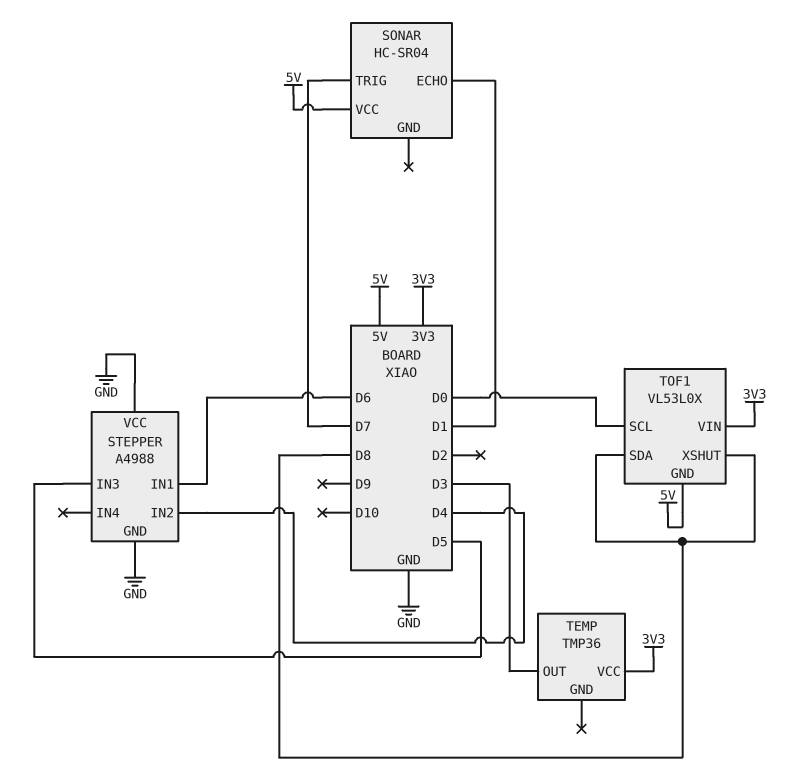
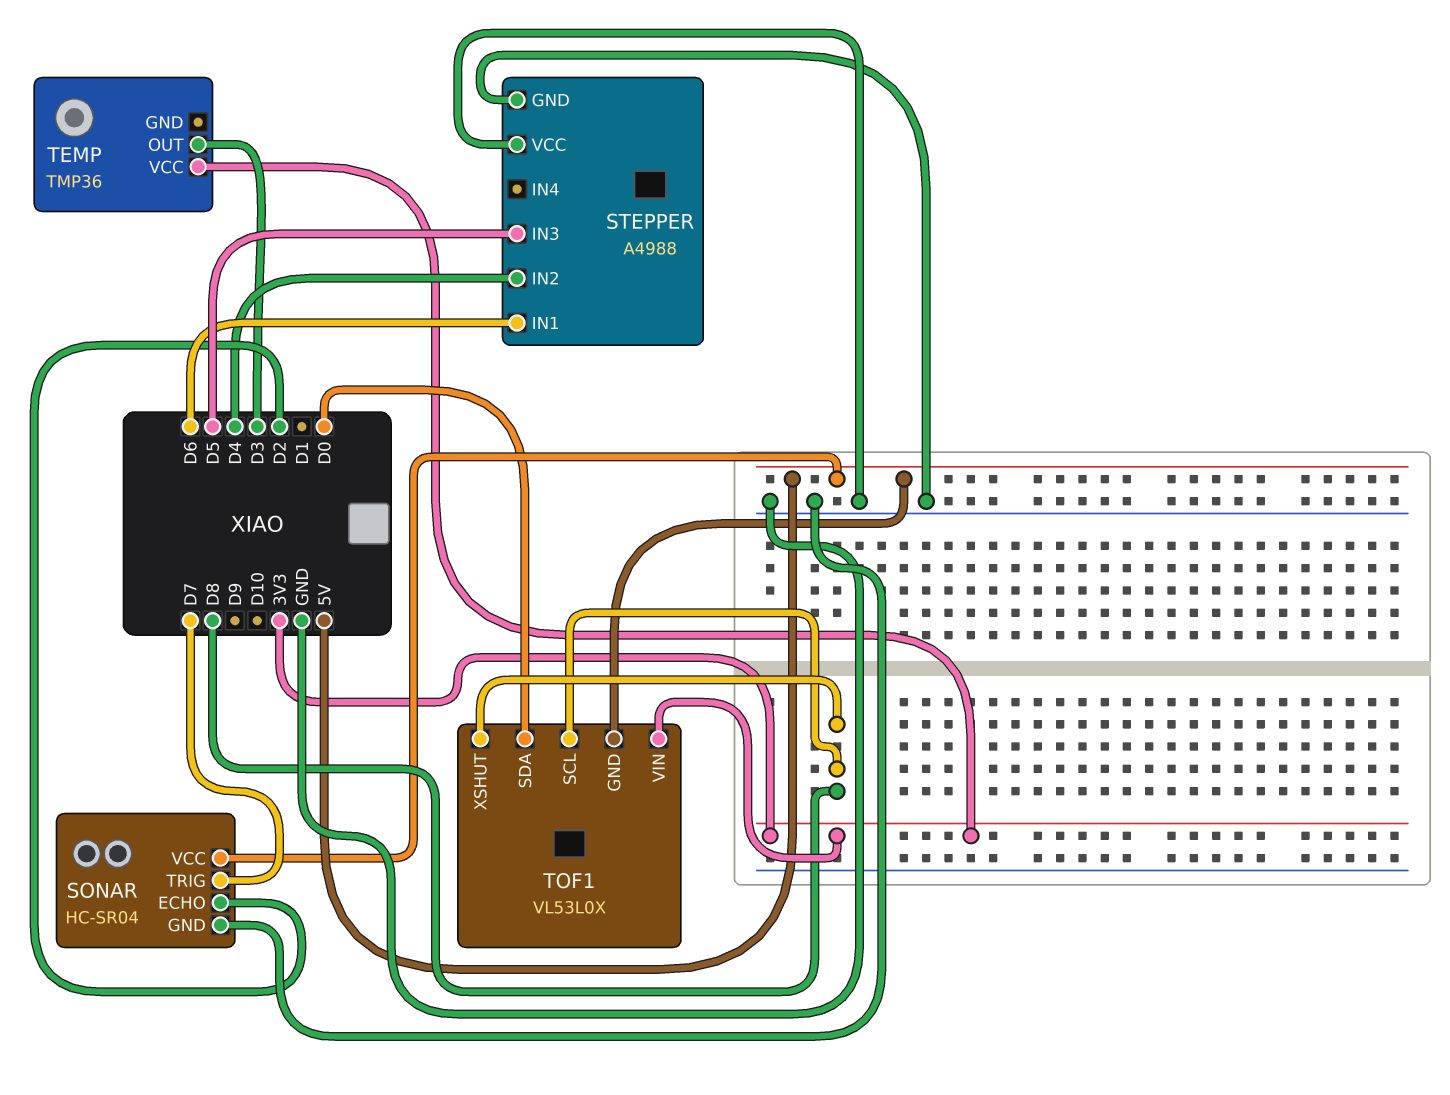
SONAR pin ECHO: D1 -> D2
SONAR pin GND: none -> GND
TOF1 pin SCL: D0 -> D8
TOF1 pin SDA: D8 -> D0

